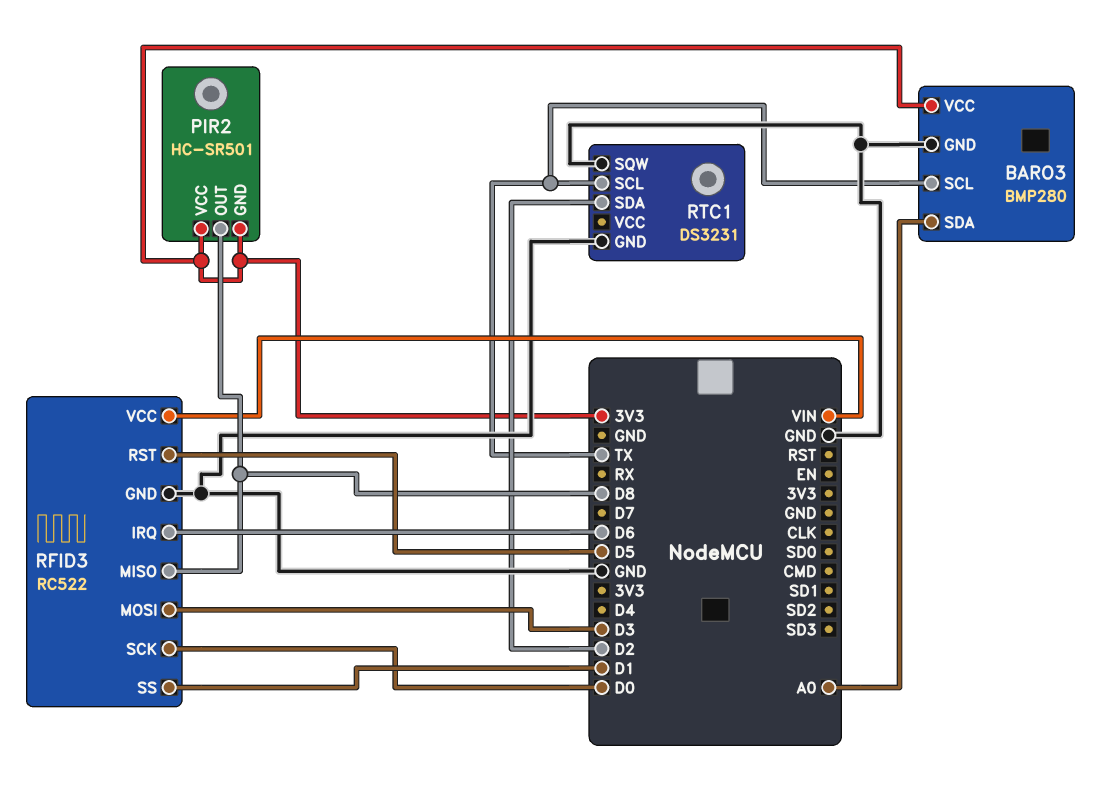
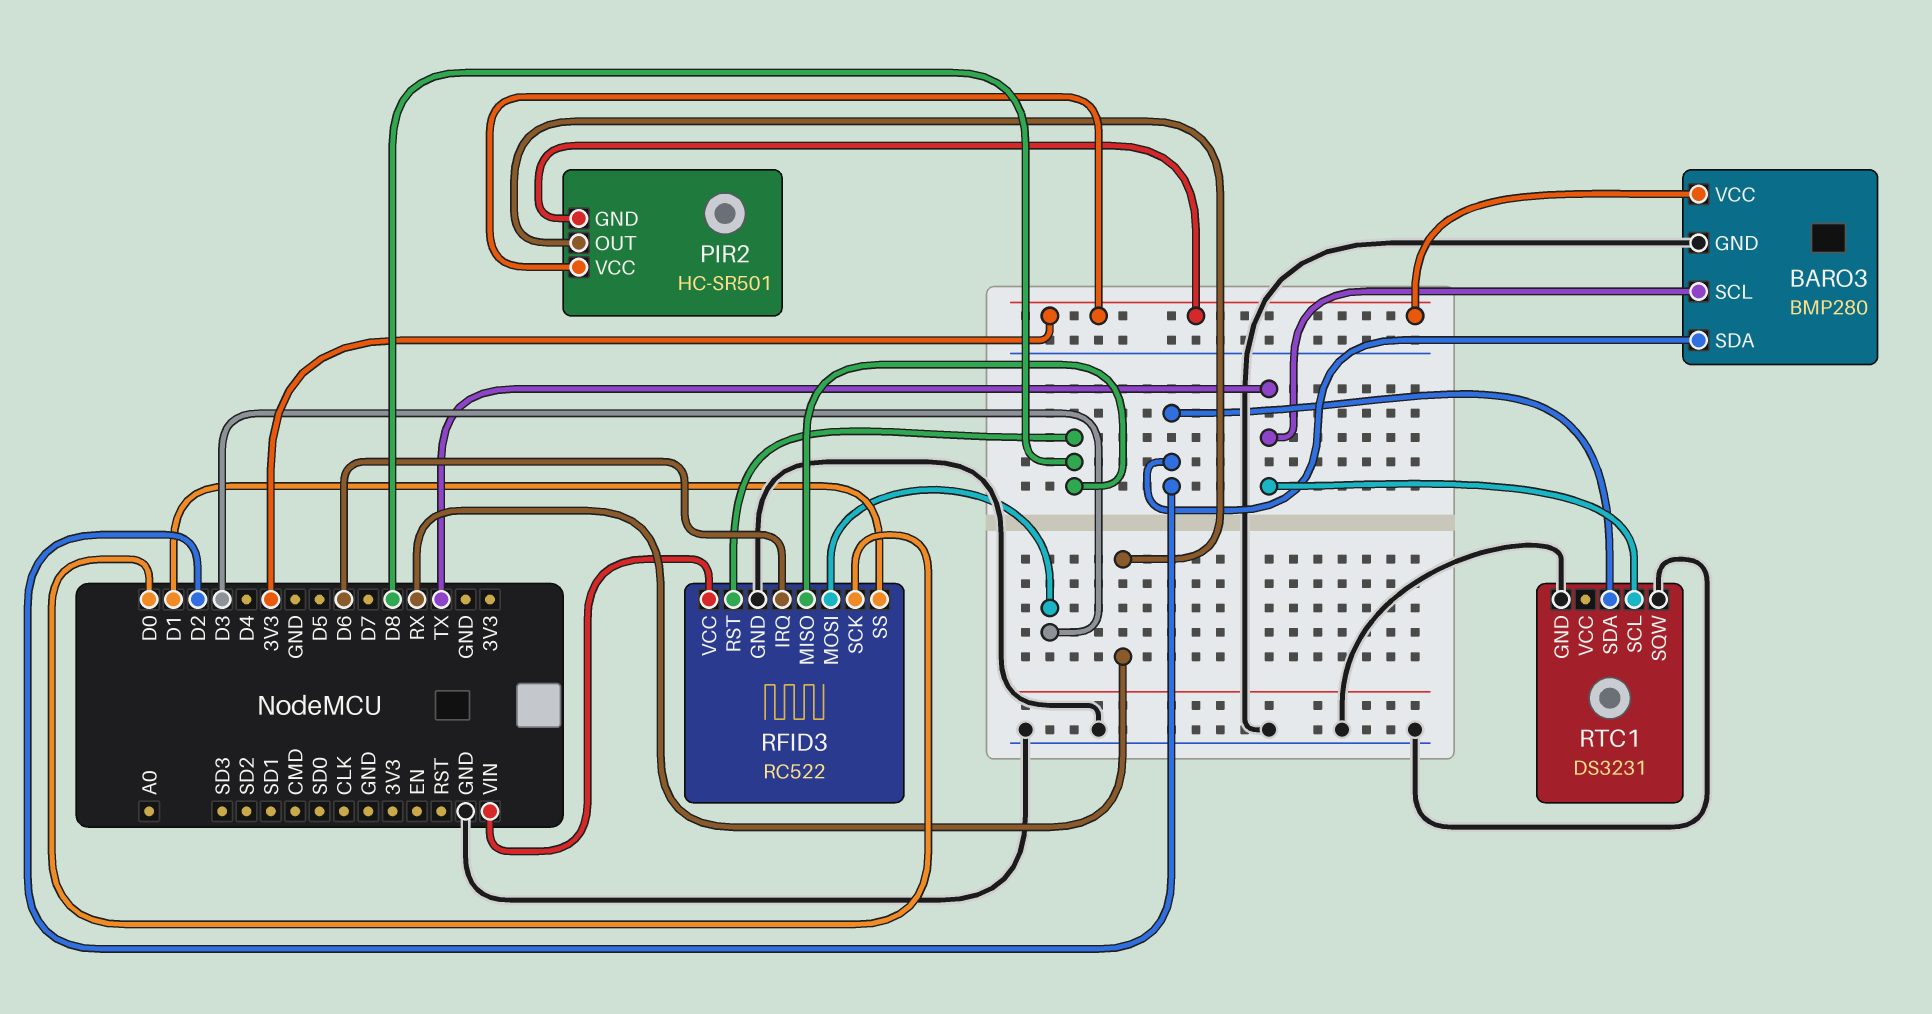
BARO3 pin SDA: A0 -> D2
PIR2 pin OUT: D8 -> RX
RFID3 pin RST: D5 -> D8

